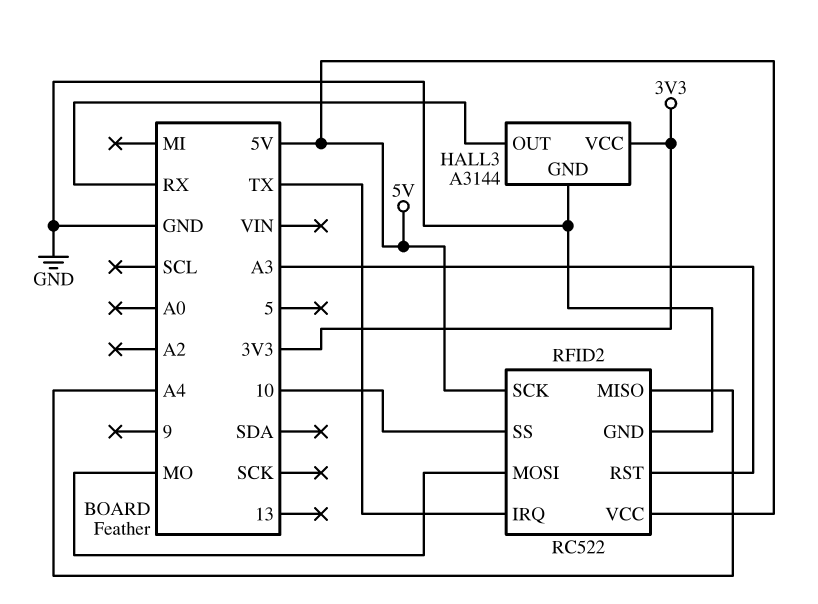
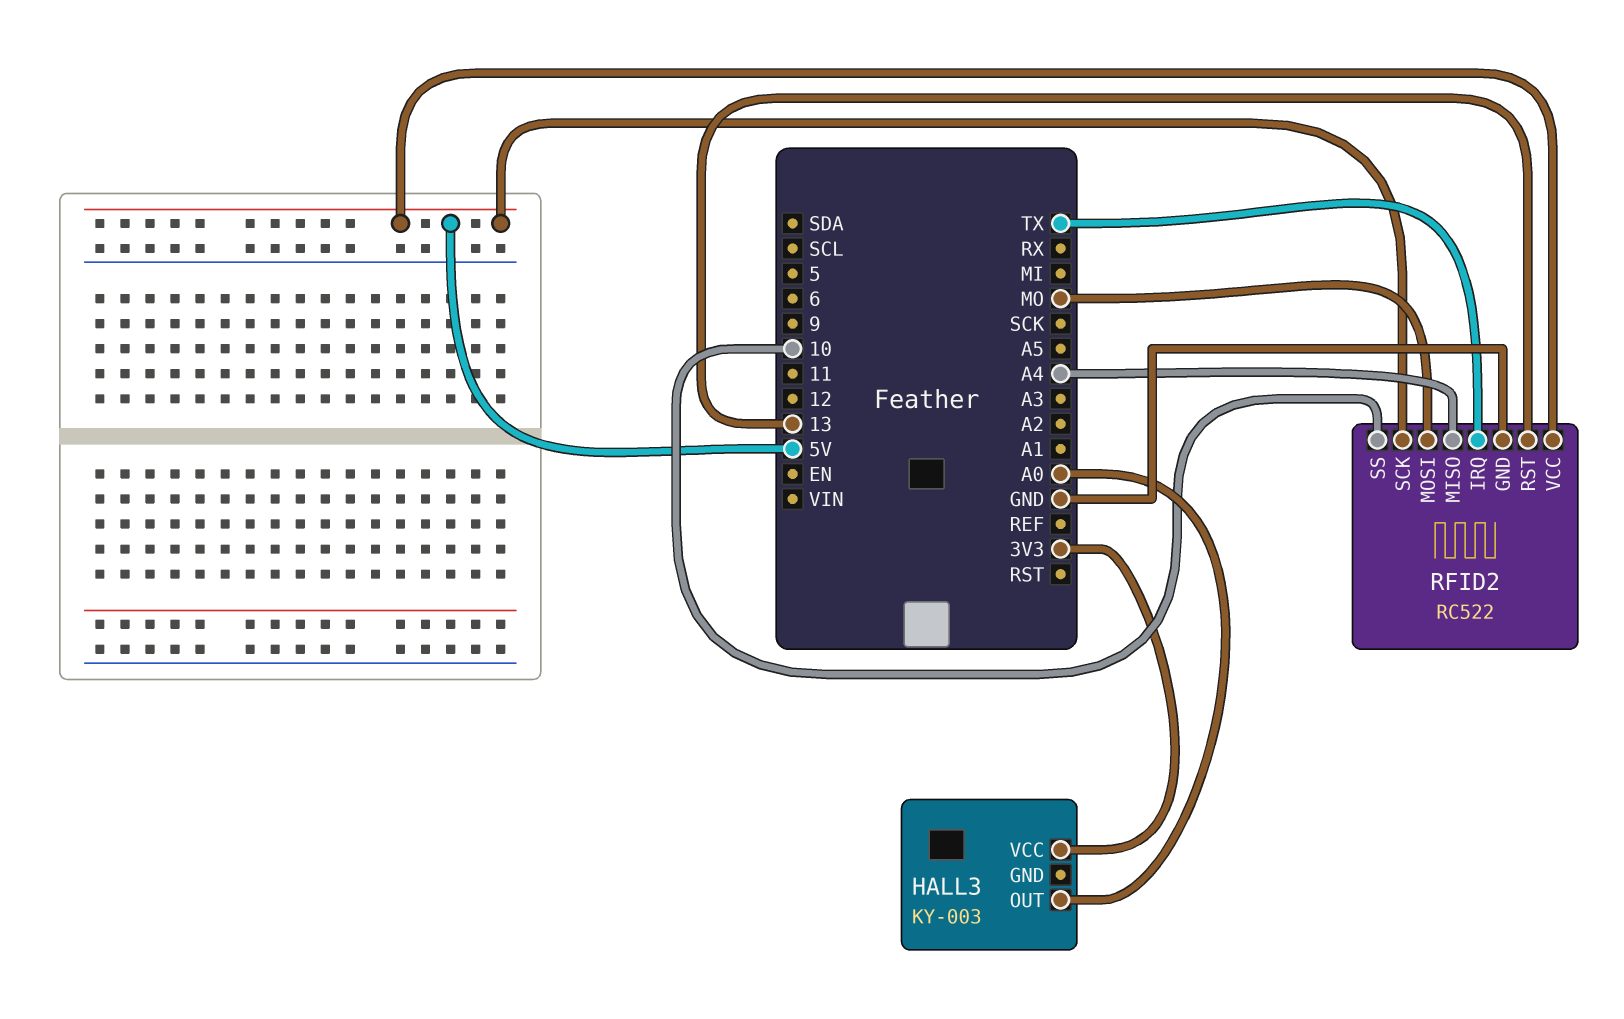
HALL3: A3144 -> KY-003
HALL3 pin GND: GND -> none
HALL3 pin OUT: RX -> A0
RFID2 pin RST: A3 -> 13

